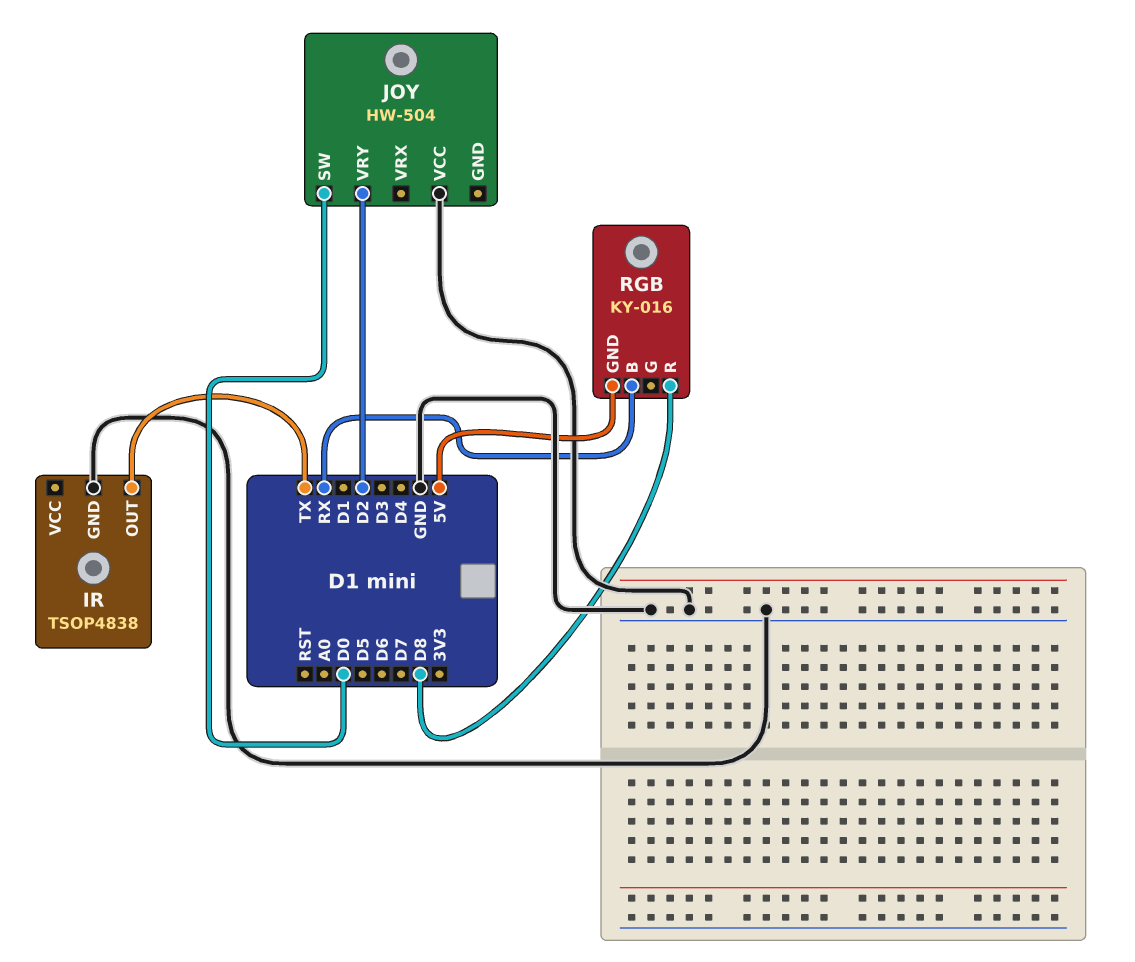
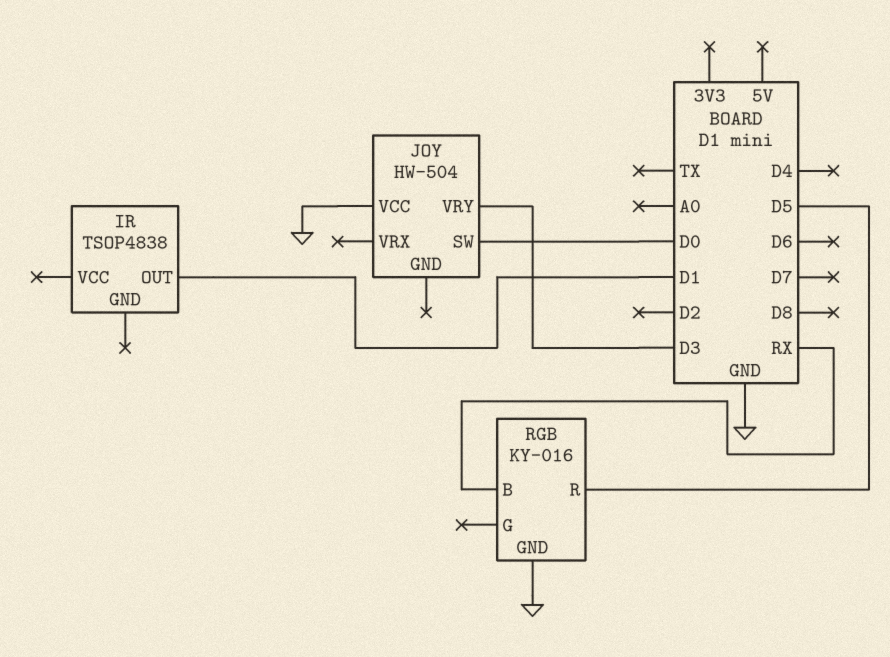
IR pin GND: GND -> none
IR pin OUT: TX -> D1
JOY pin VRY: D2 -> D3
RGB pin GND: 5V -> GND
RGB pin R: D8 -> D5

